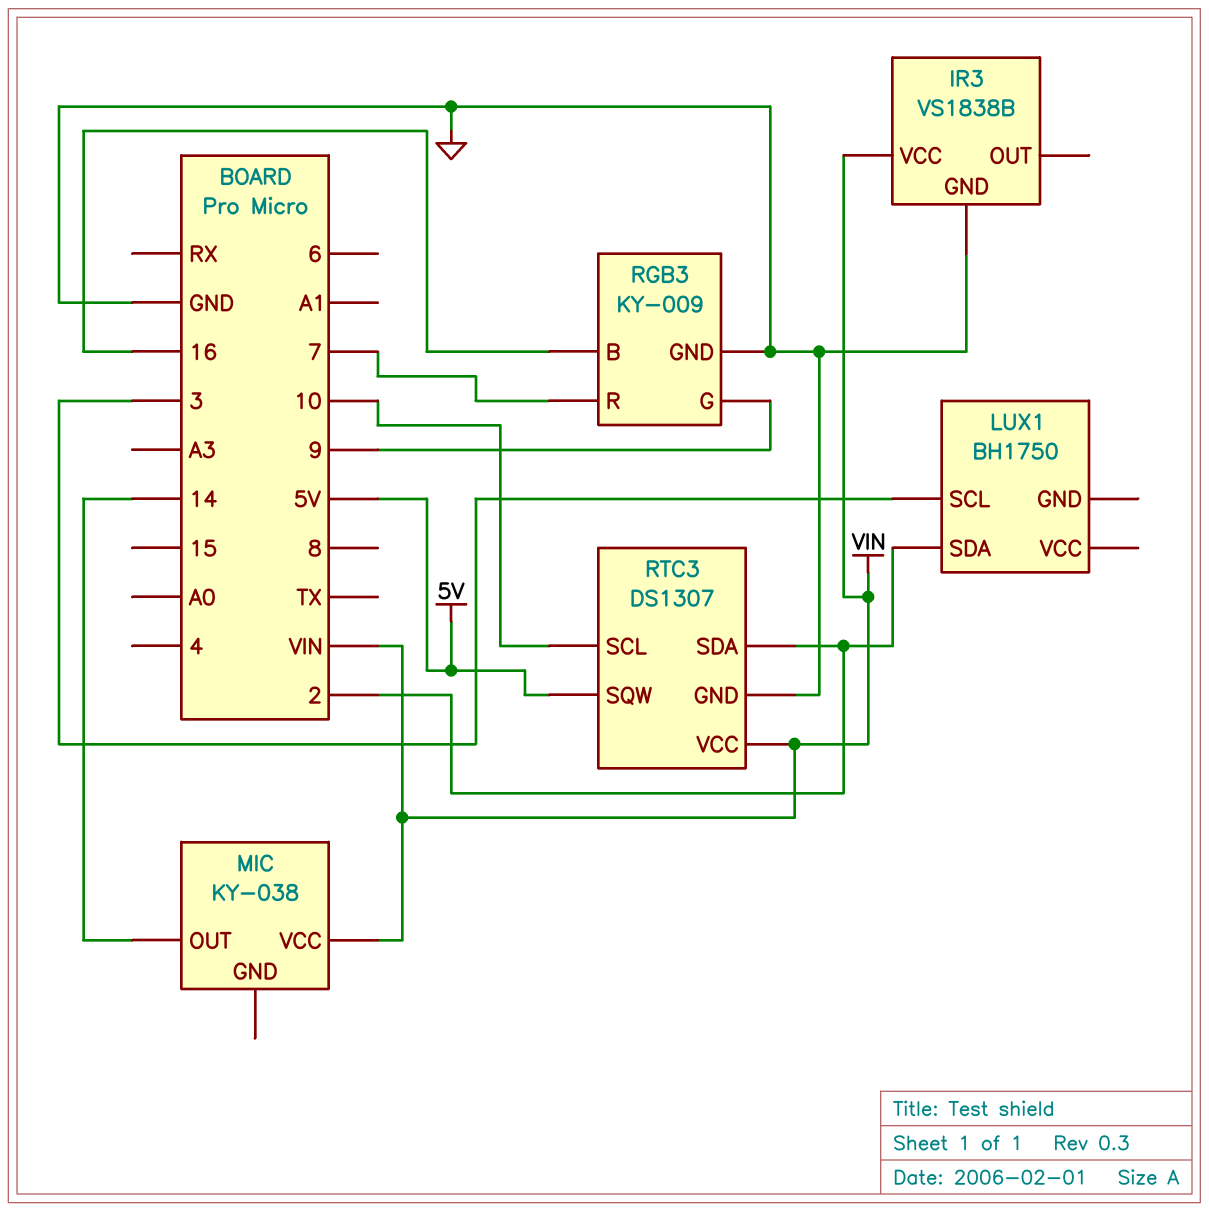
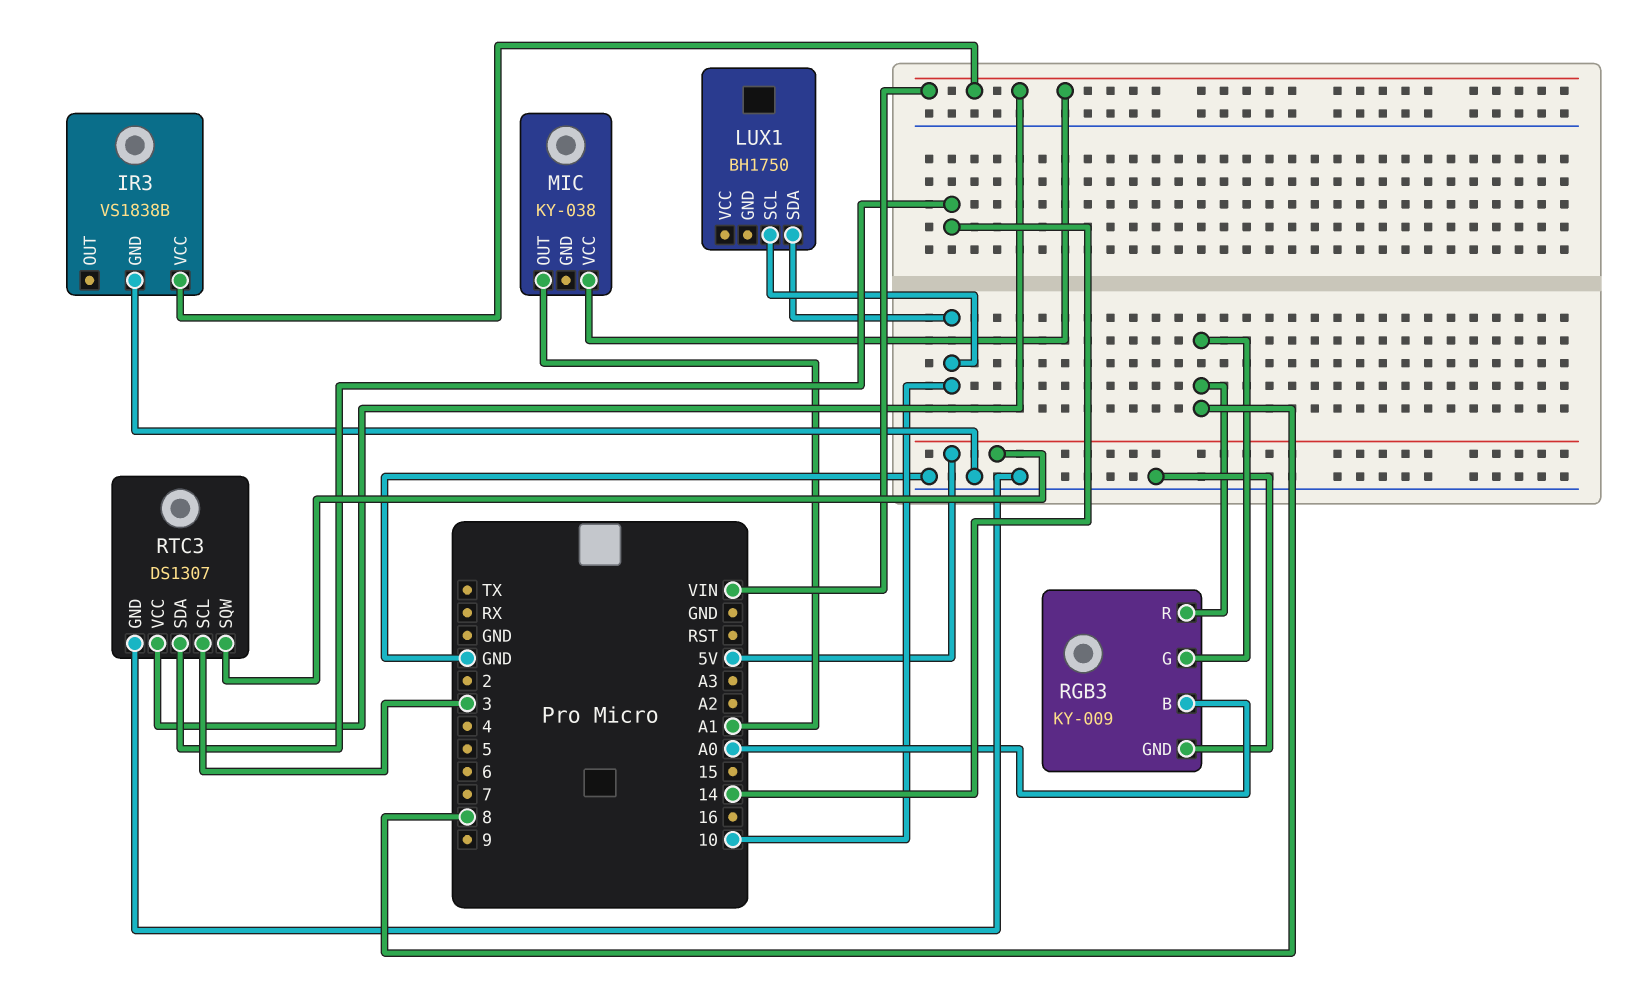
LUX1 pin SCL: 3 -> 10
LUX1 pin SDA: 2 -> 10
MIC pin OUT: 14 -> A1
RGB3 pin B: 16 -> A0
RGB3 pin G: 9 -> 8
RGB3 pin R: 7 -> 8
RTC3 pin SCL: 10 -> 3
RTC3 pin SDA: 2 -> 14

